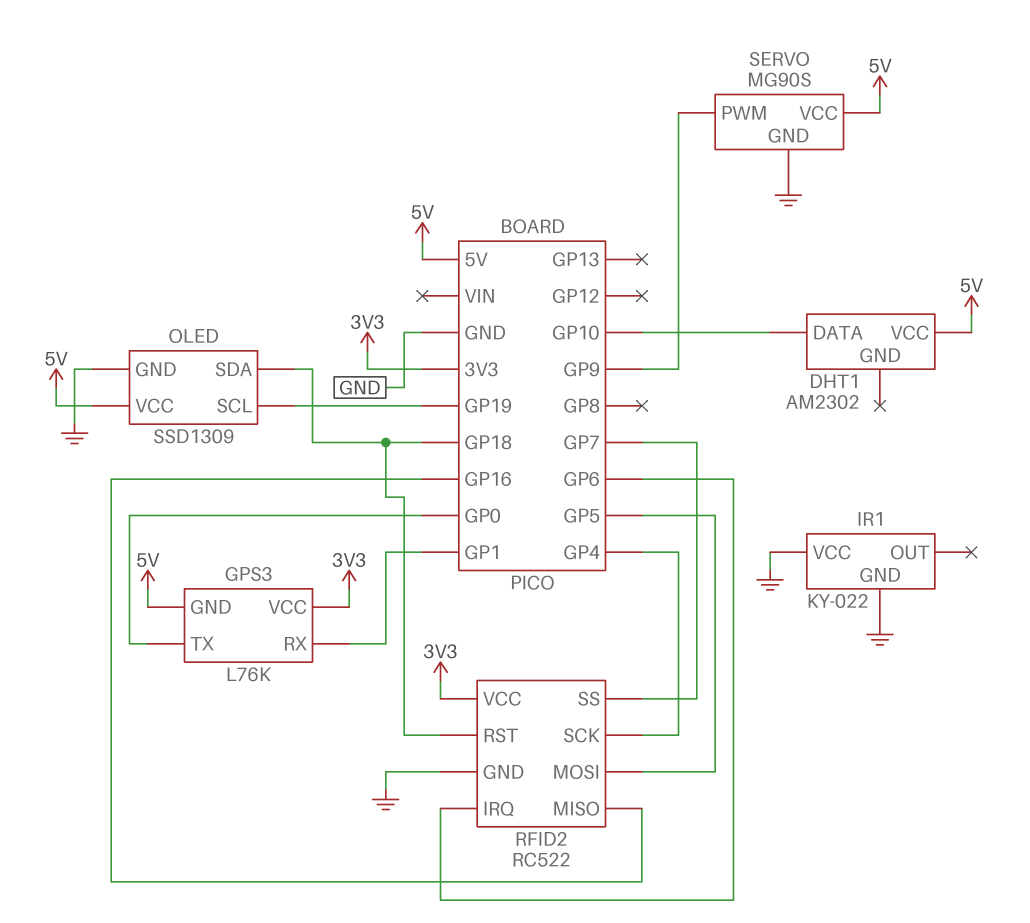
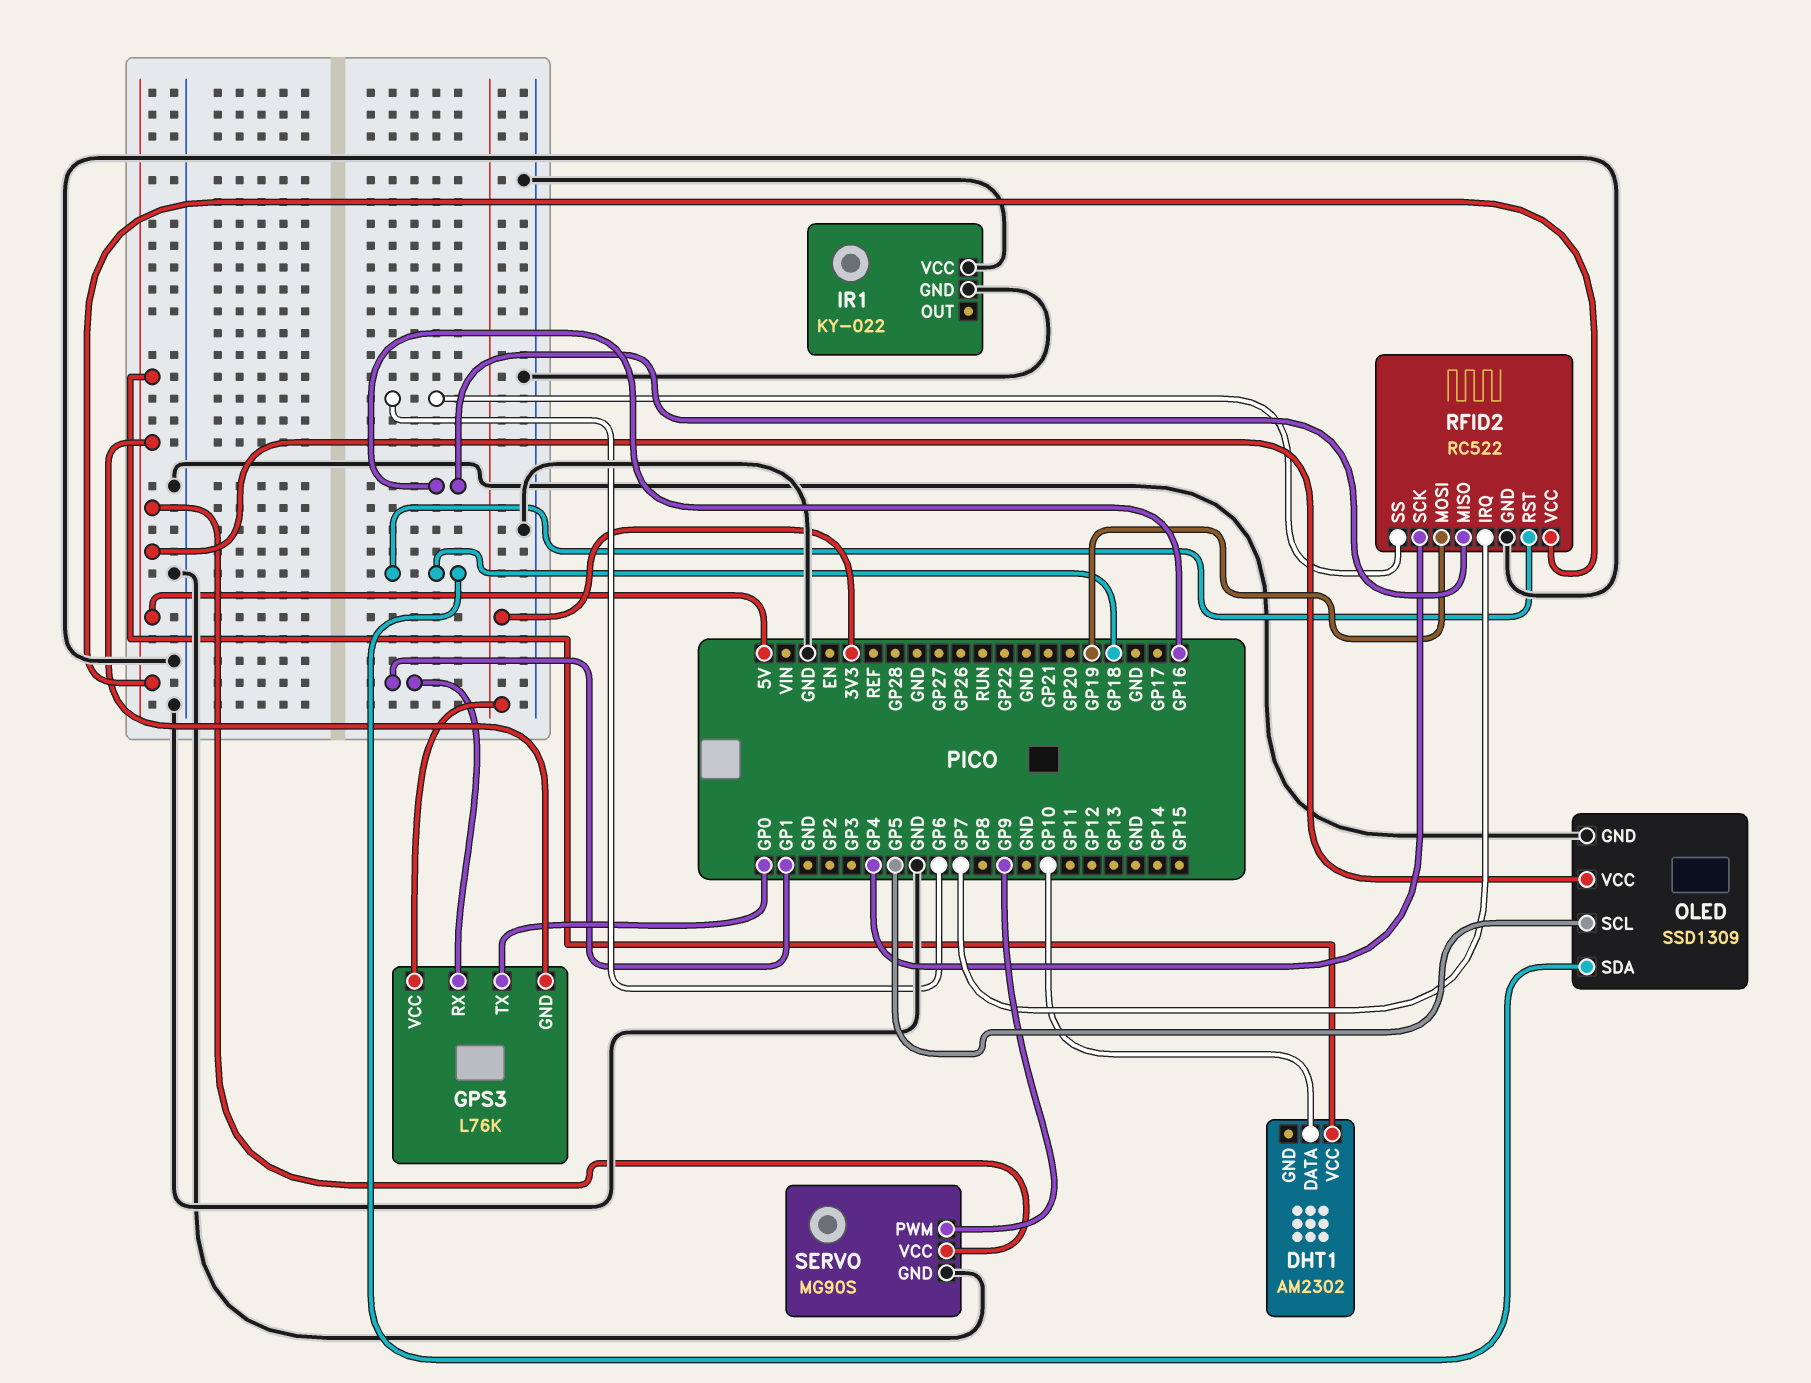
OLED pin SCL: GP19 -> GP5
RFID2 pin IRQ: GP6 -> GP7
RFID2 pin MOSI: GP5 -> GP19
RFID2 pin SS: GP7 -> GP6
RFID2 pin VCC: 3V3 -> 5V

